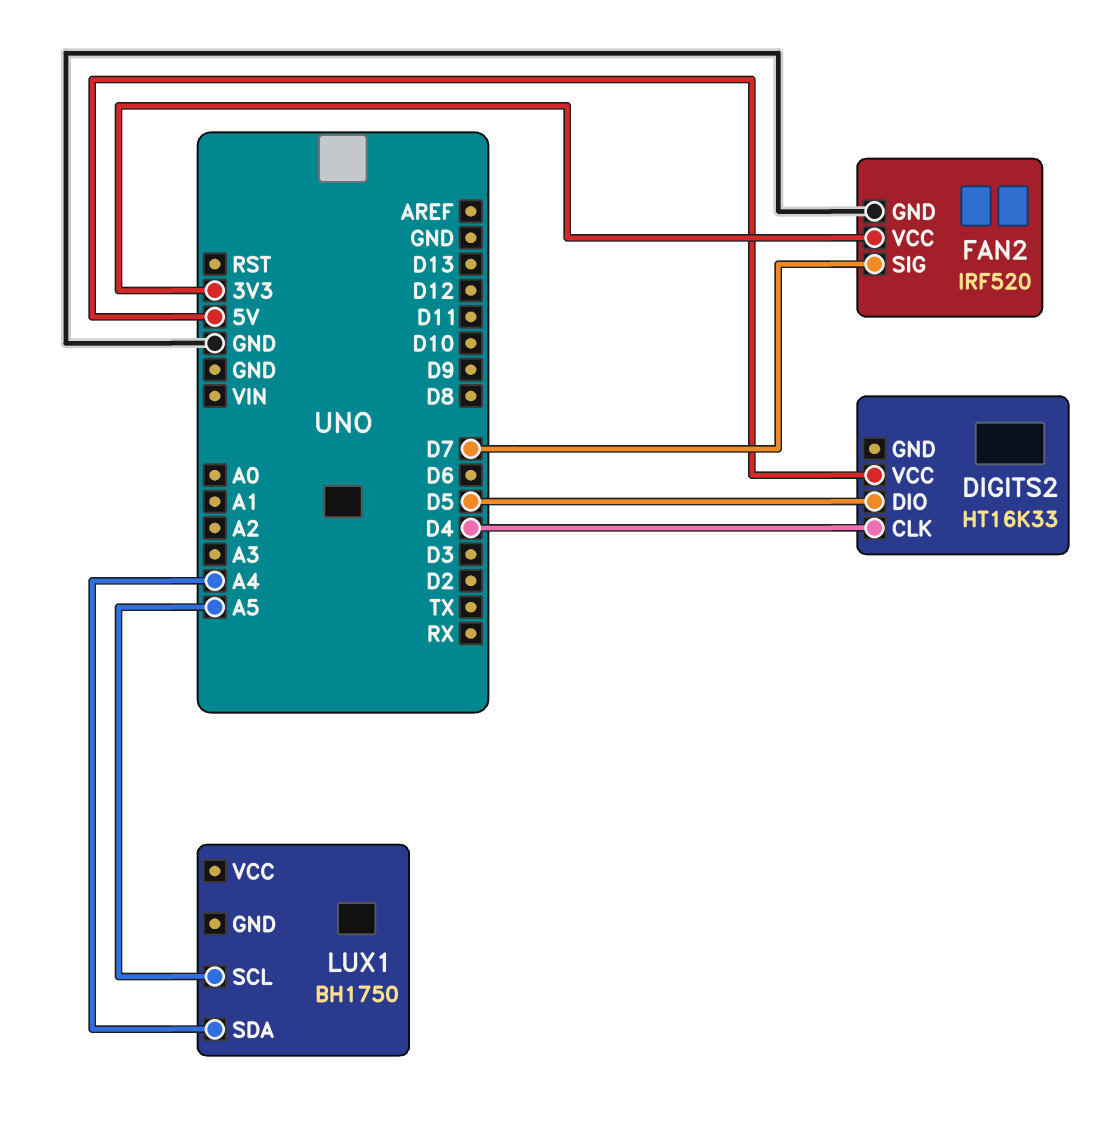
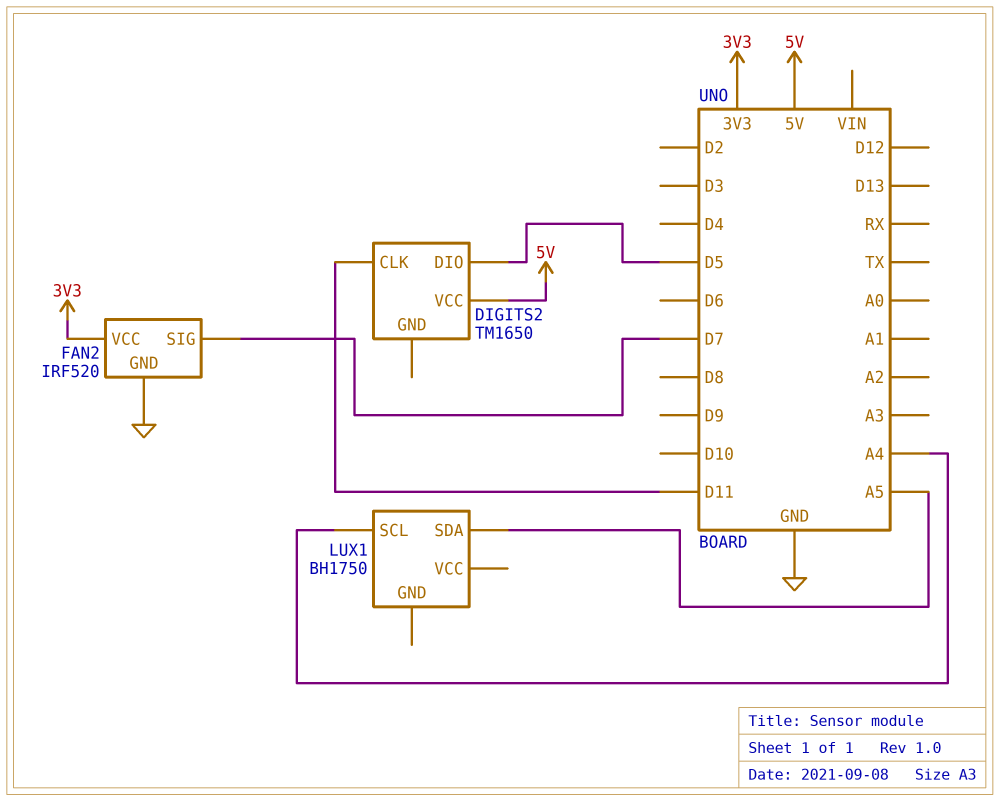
DIGITS2: HT16K33 -> TM1650
DIGITS2 pin CLK: D4 -> D11
LUX1 pin SCL: A5 -> A4
LUX1 pin SDA: A4 -> A5

